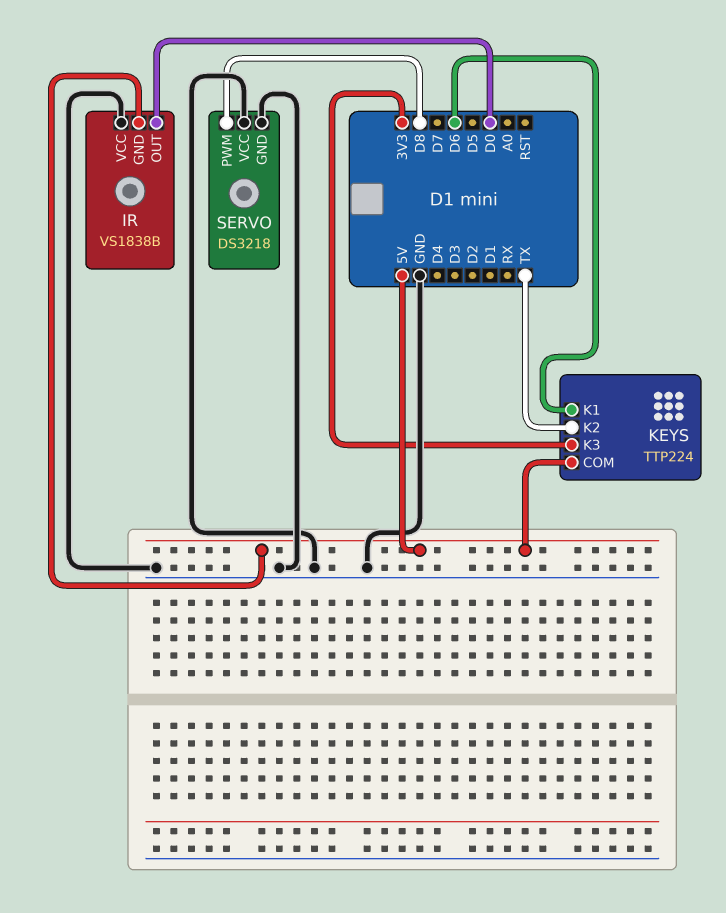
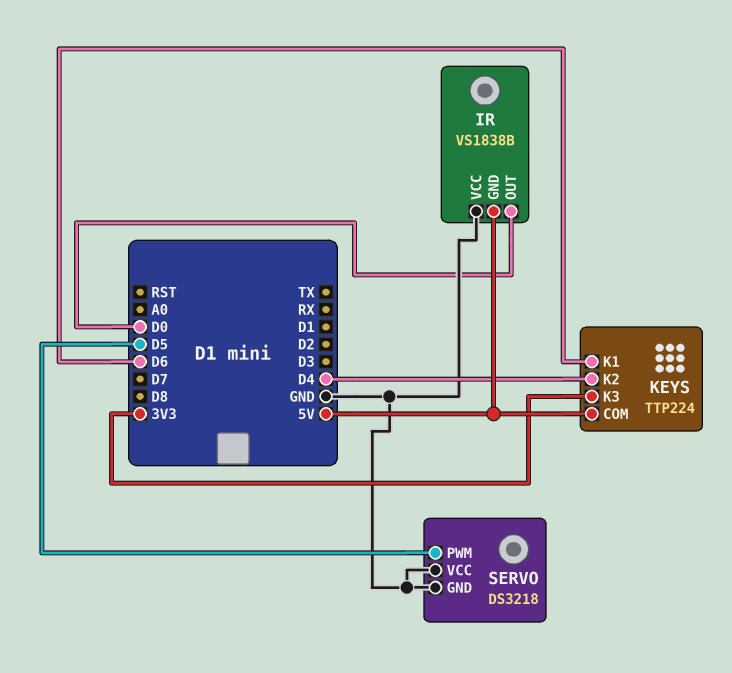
KEYS pin K2: TX -> D4
SERVO pin PWM: D8 -> D5

